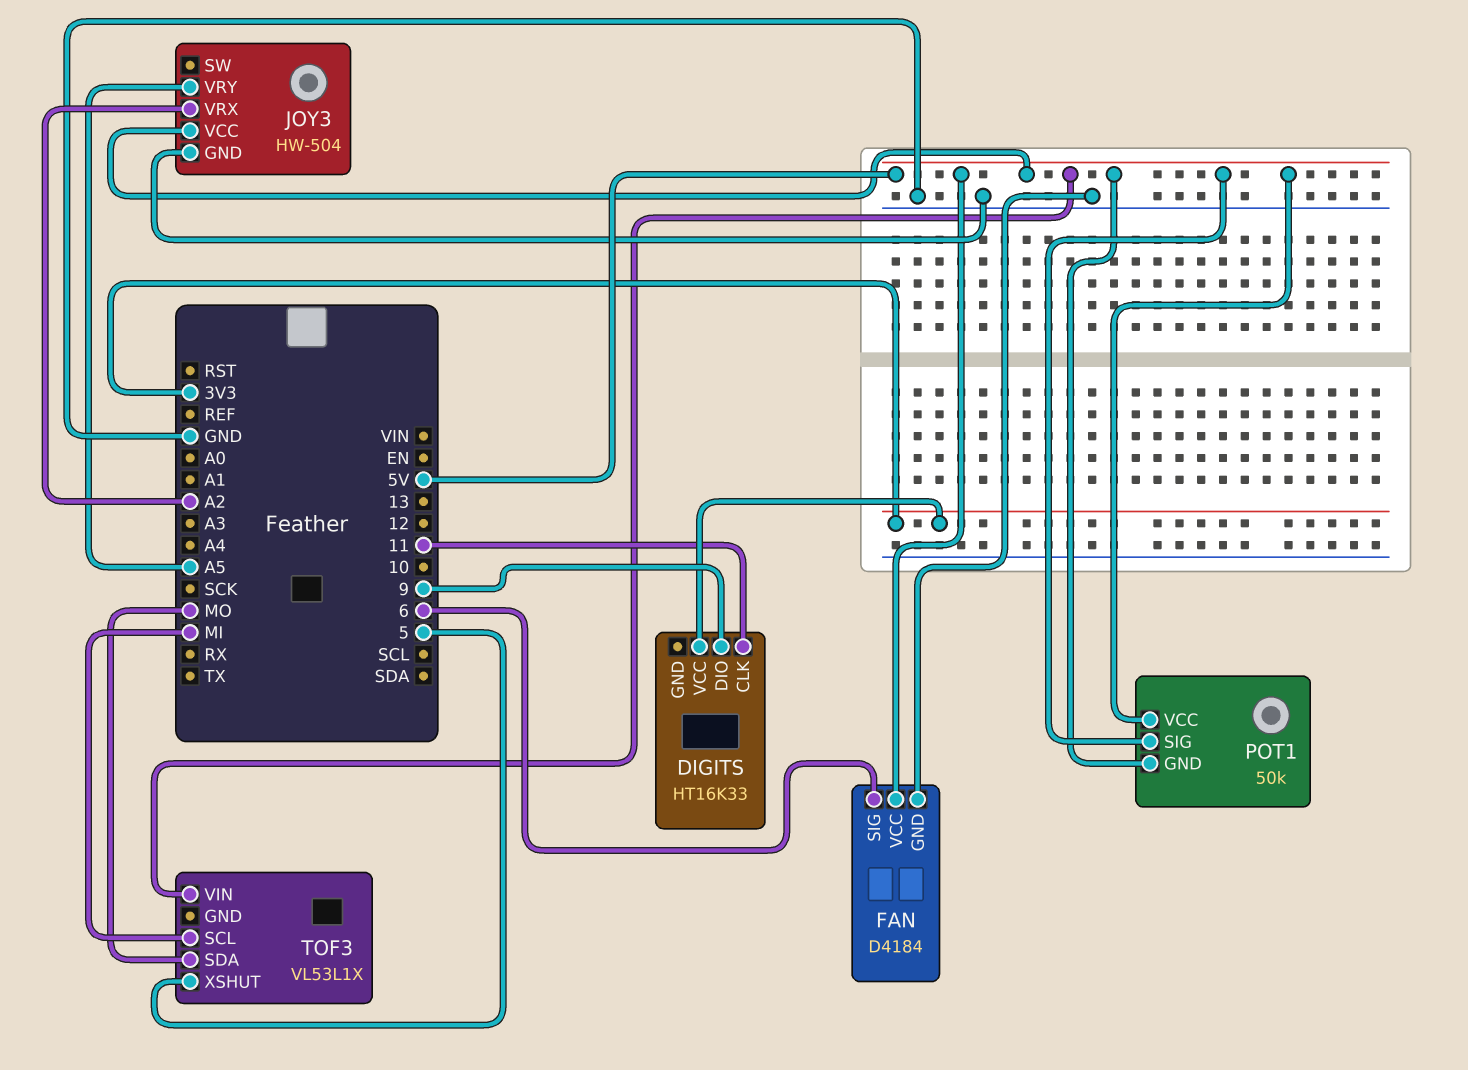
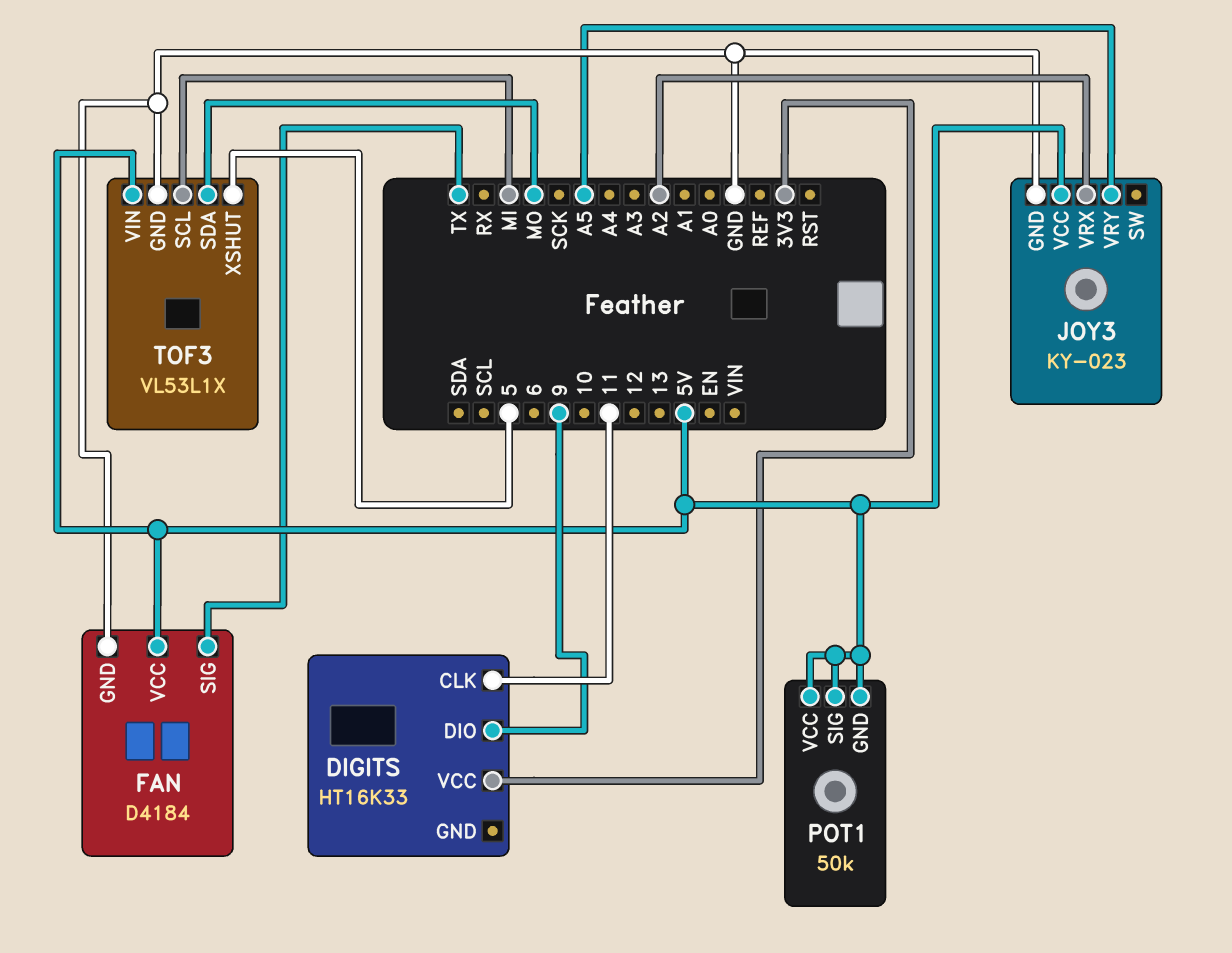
FAN pin SIG: 6 -> TX
JOY3: HW-504 -> KY-023
TOF3 pin GND: none -> GND

